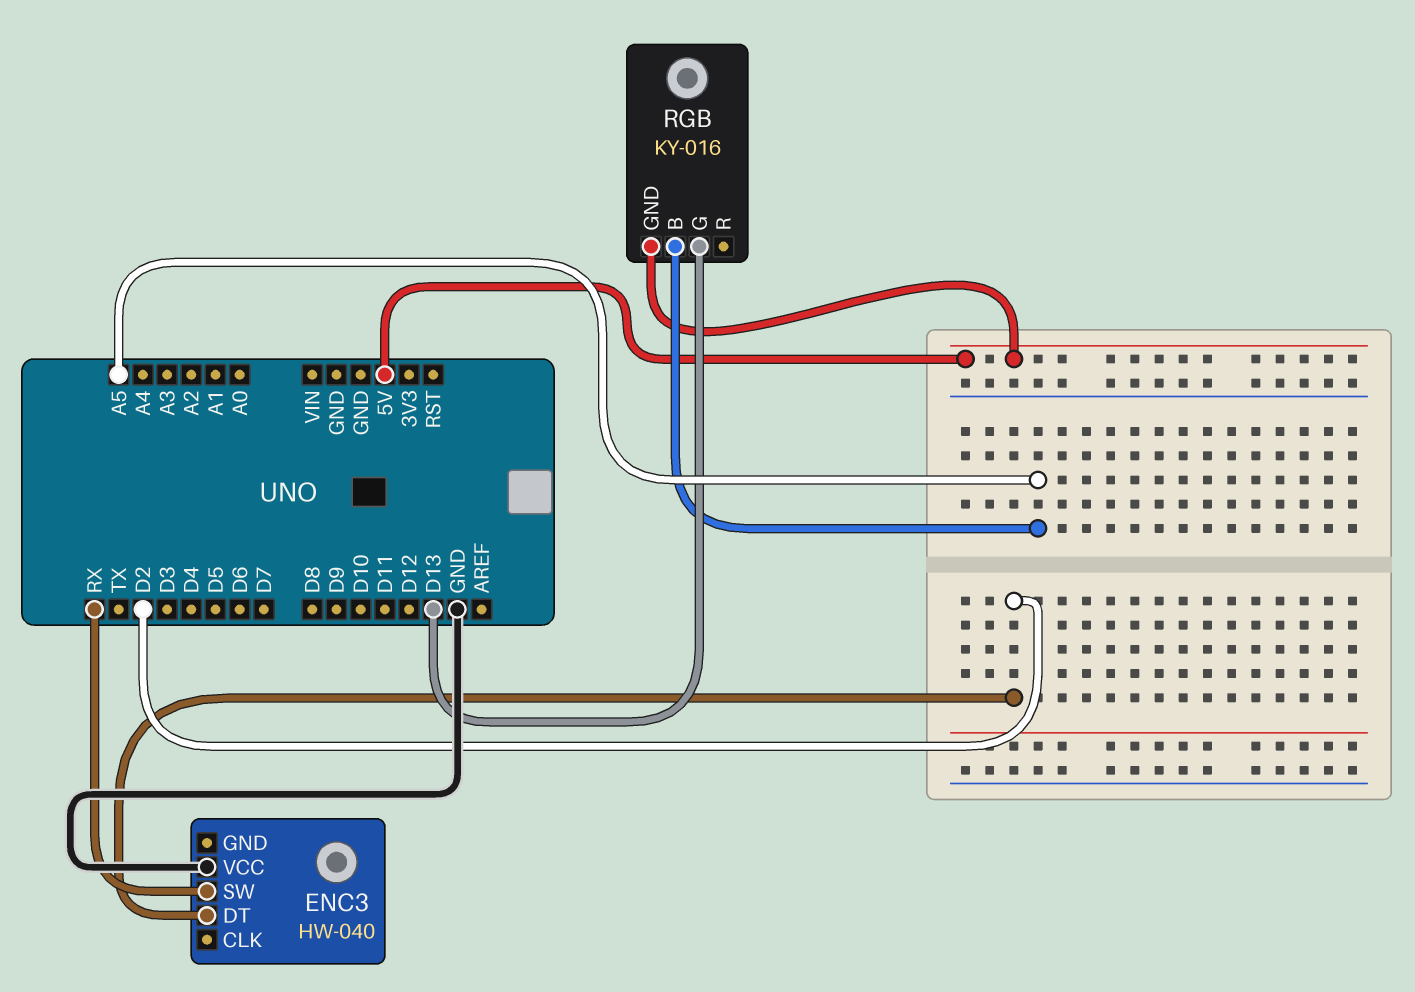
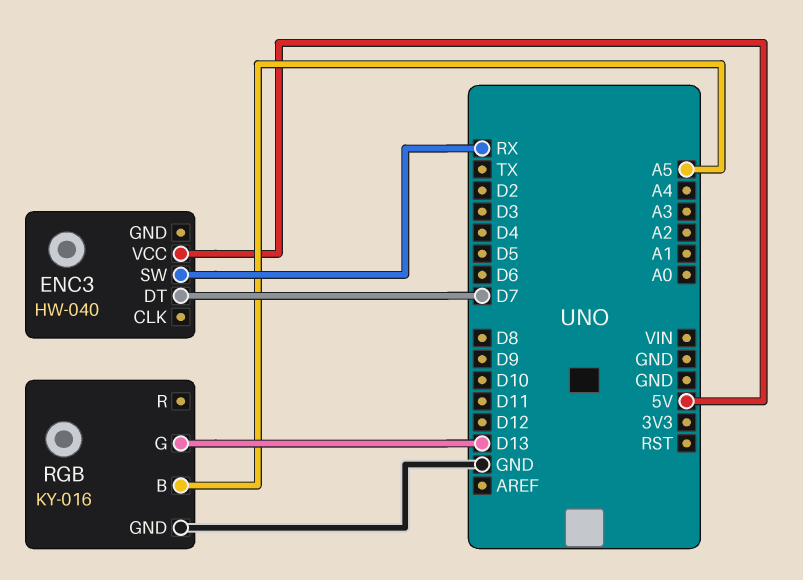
ENC3 pin DT: D2 -> D7
ENC3 pin VCC: GND -> 5V
RGB pin GND: 5V -> GND

